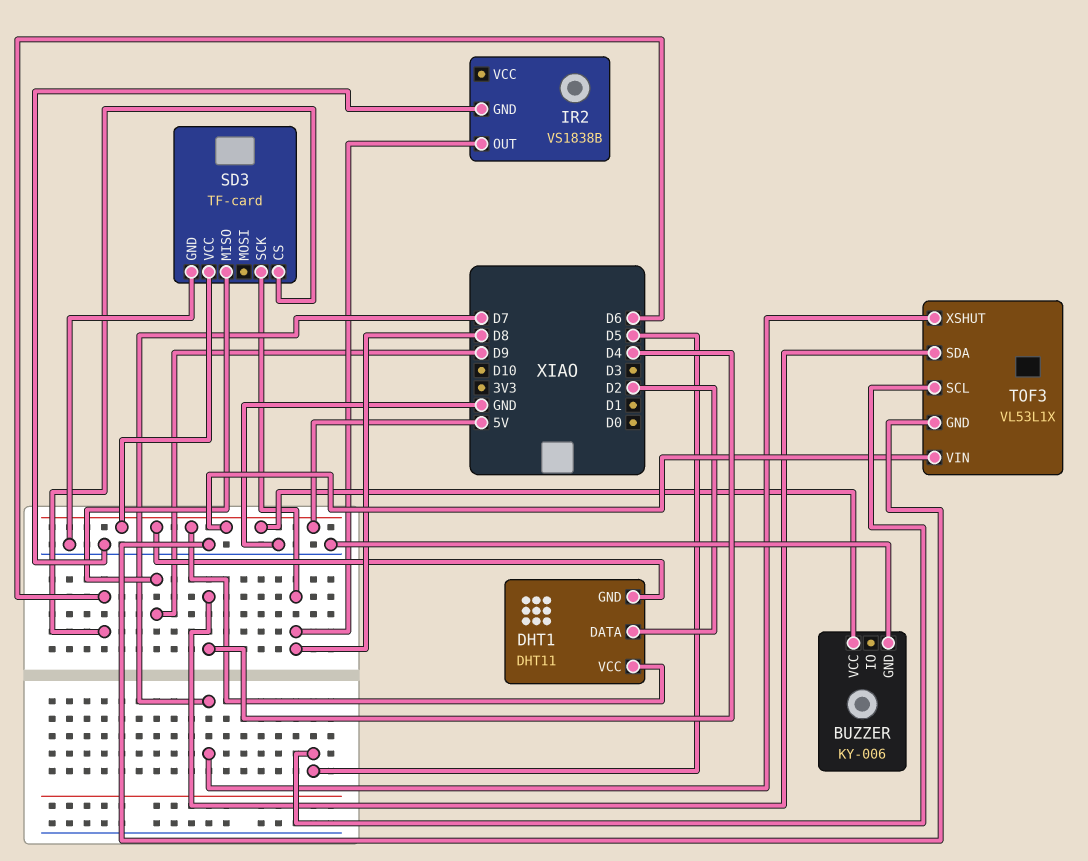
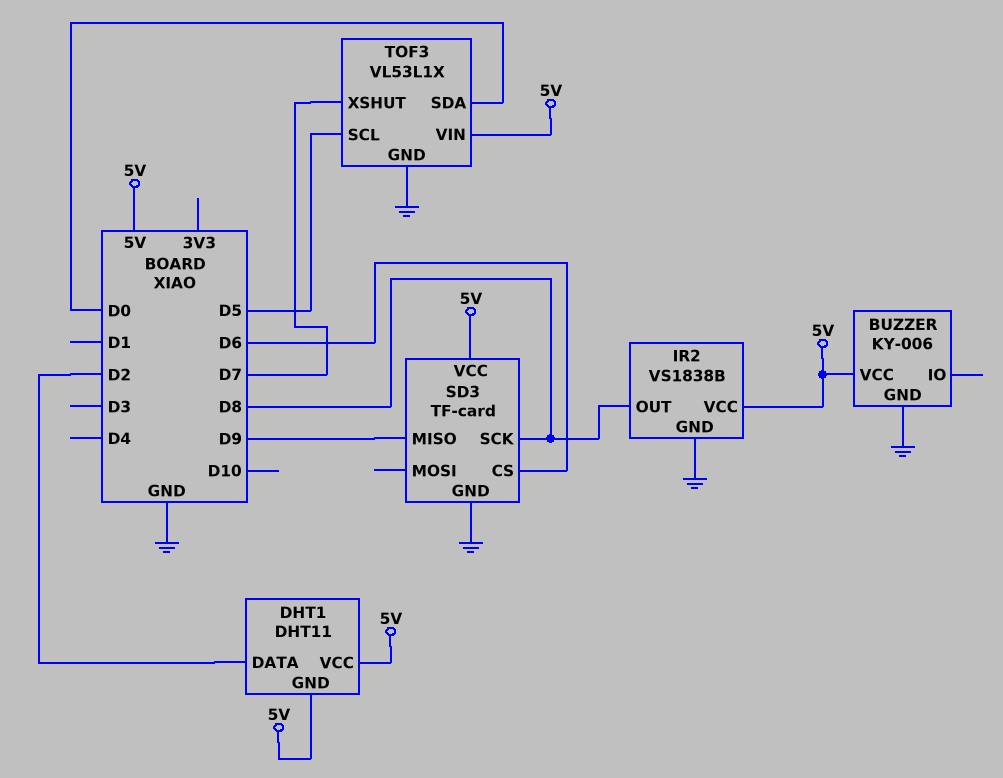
IR2 pin VCC: none -> 5V
TOF3 pin SDA: D4 -> D0

